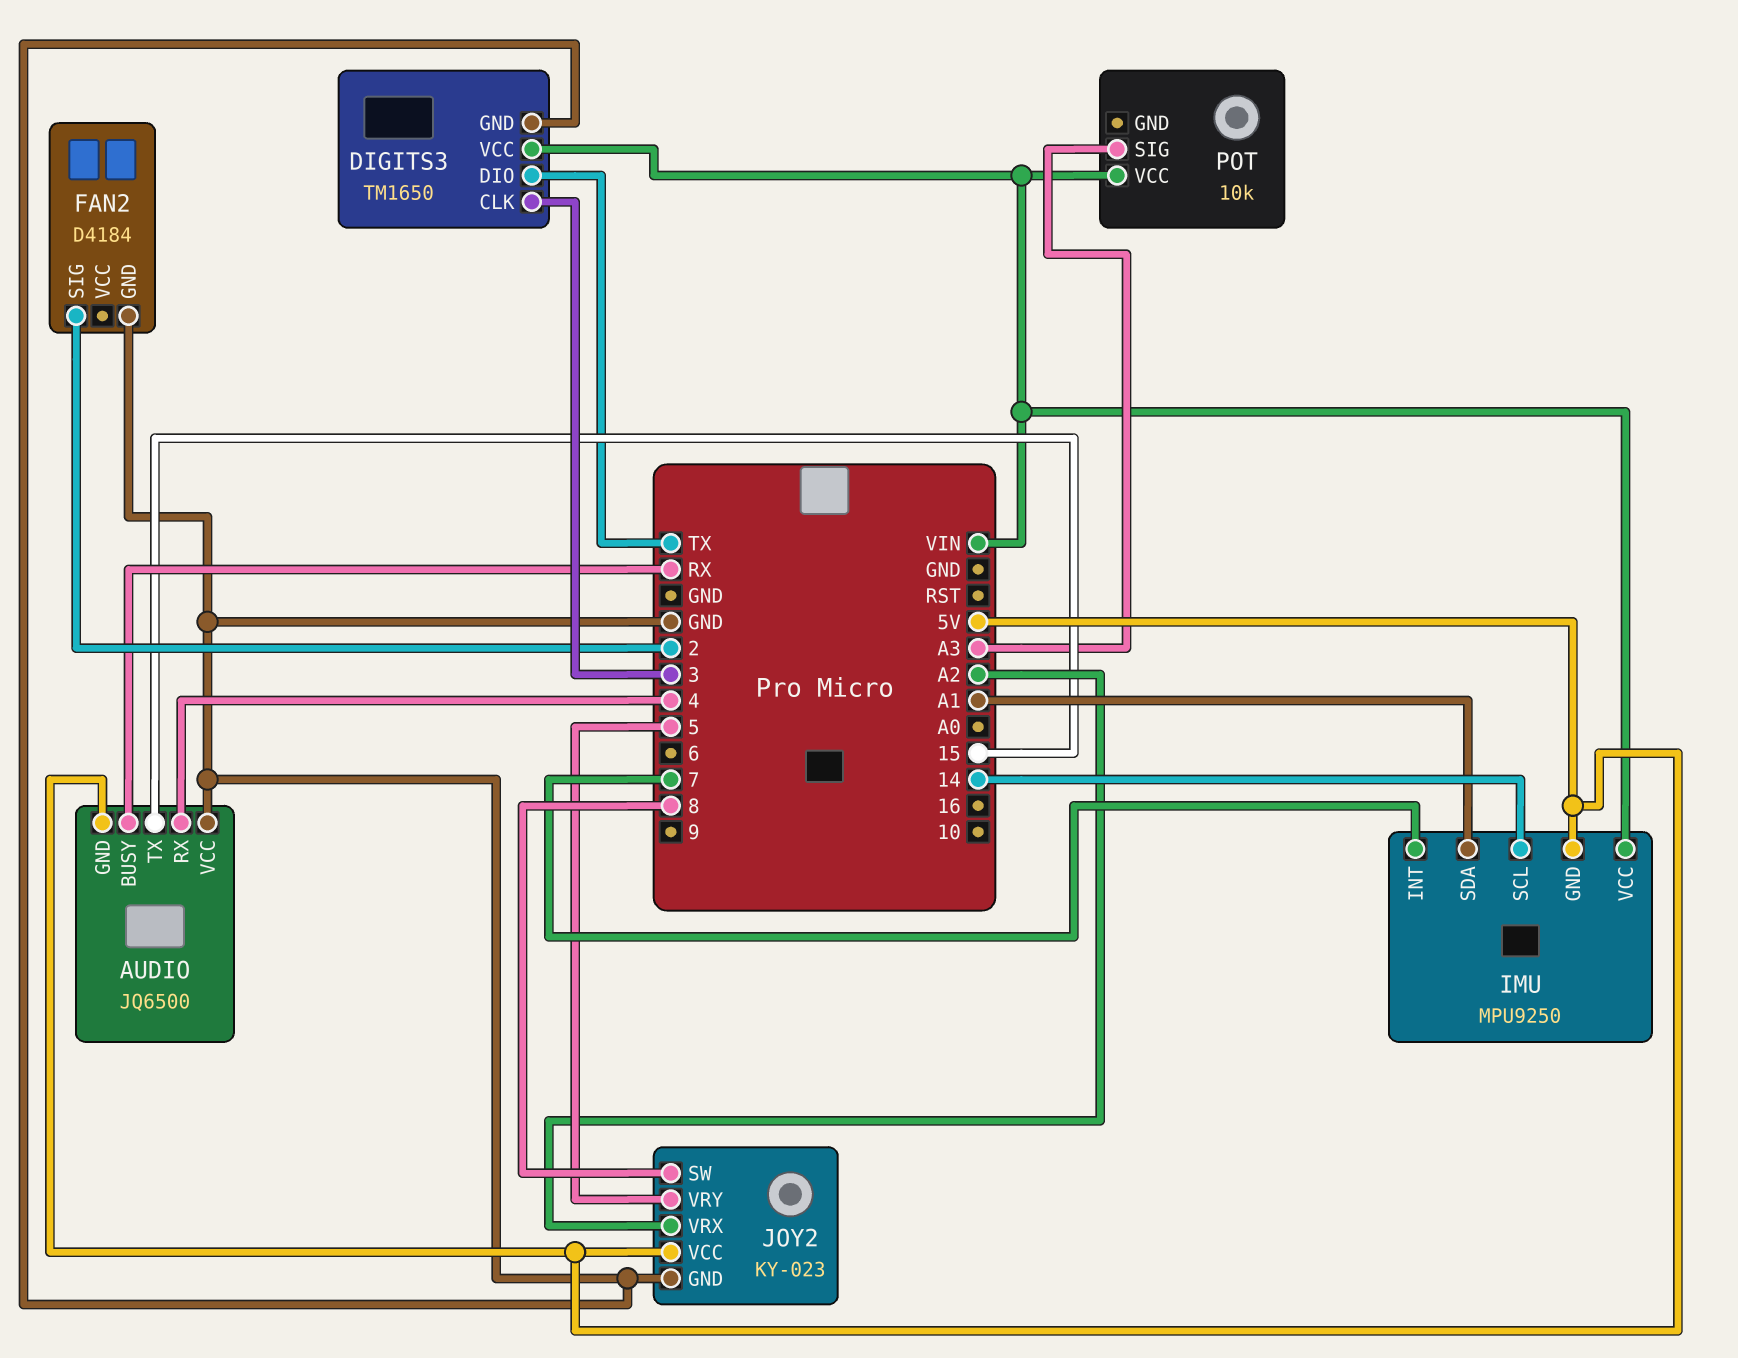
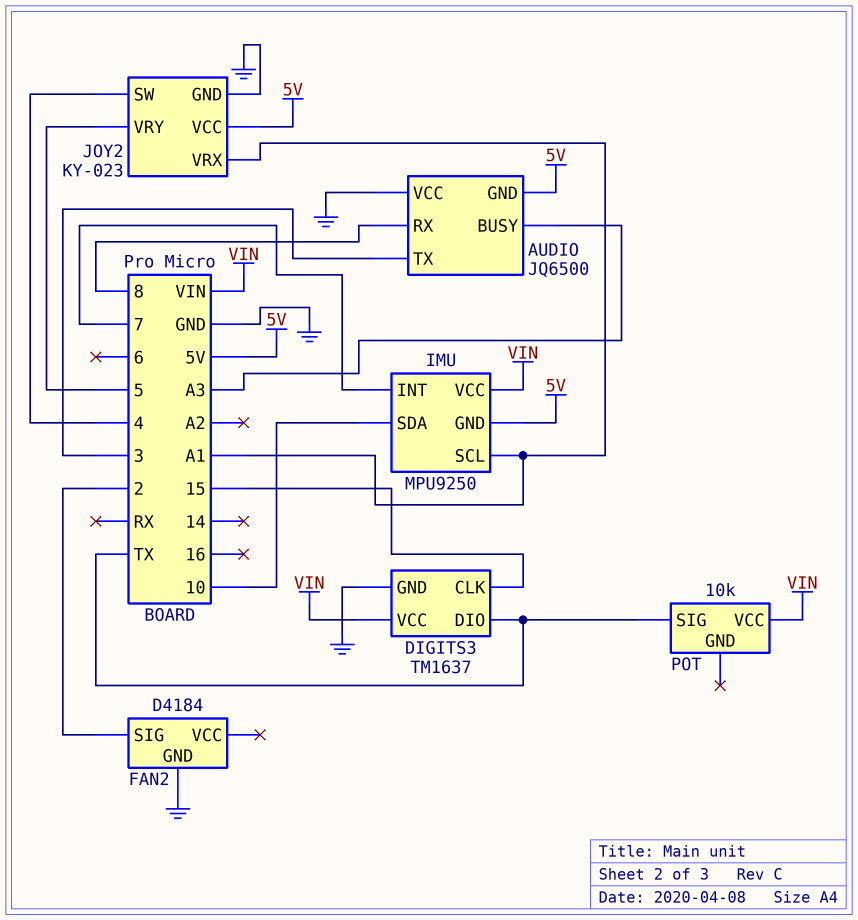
AUDIO pin BUSY: RX -> A3
AUDIO pin RX: 4 -> 8
AUDIO pin TX: 15 -> 3
DIGITS3: TM1650 -> TM1637
DIGITS3 pin CLK: 3 -> 15
IMU pin SCL: 14 -> A1
IMU pin SDA: A1 -> 10
JOY2 pin SW: 8 -> 4
JOY2 pin VRX: A2 -> A1
POT pin SIG: A3 -> TX

